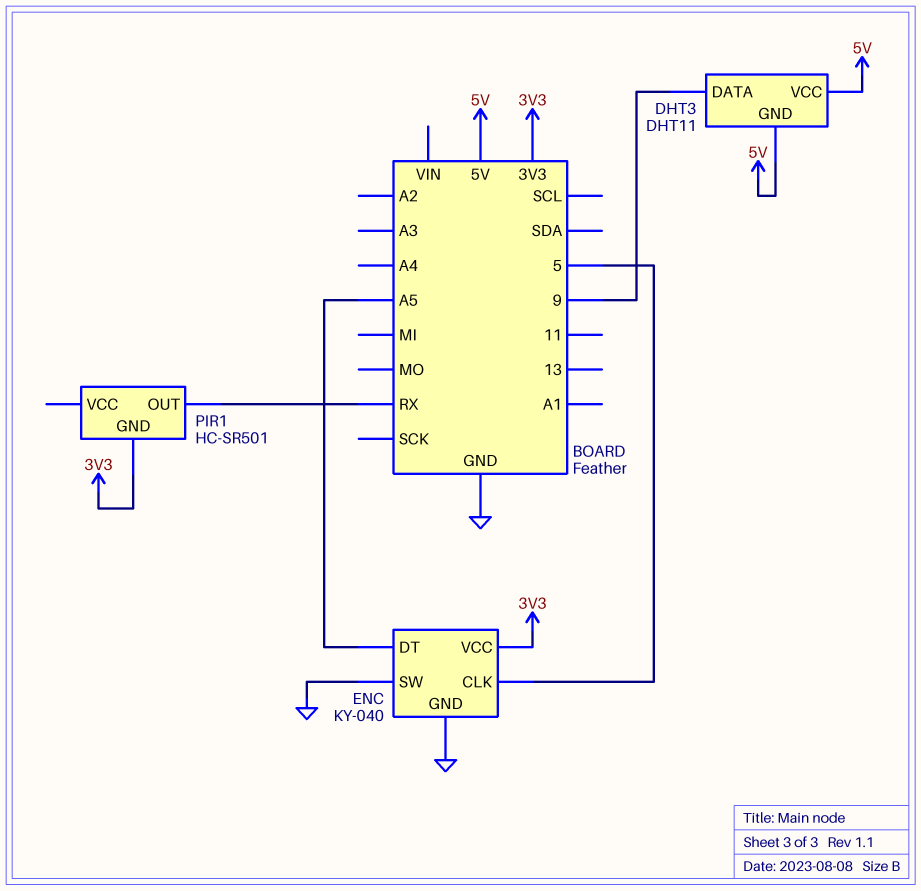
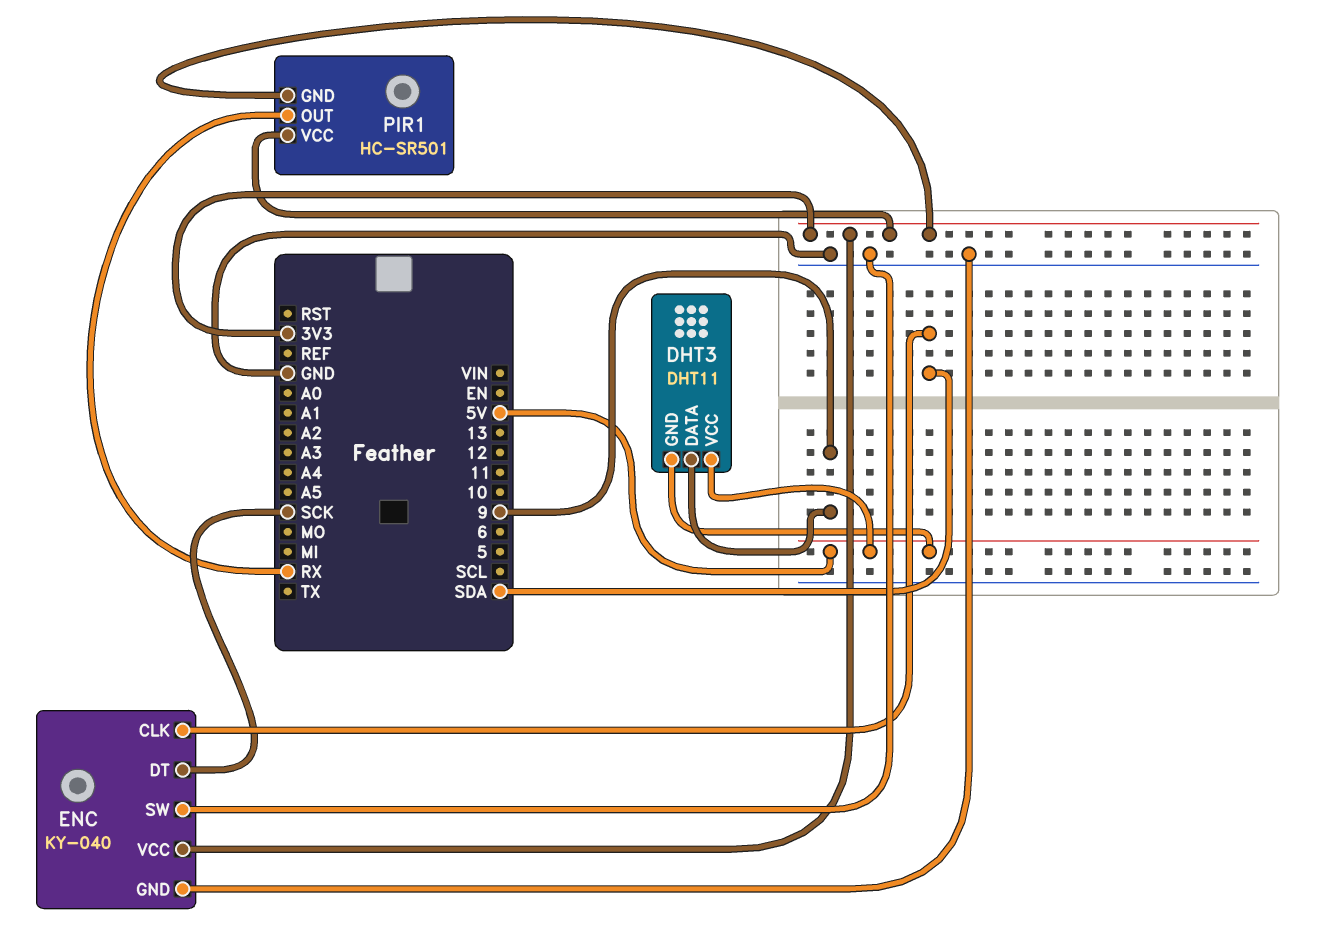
ENC pin CLK: 5 -> SDA
ENC pin DT: A5 -> SCK
PIR1 pin VCC: none -> 3V3

